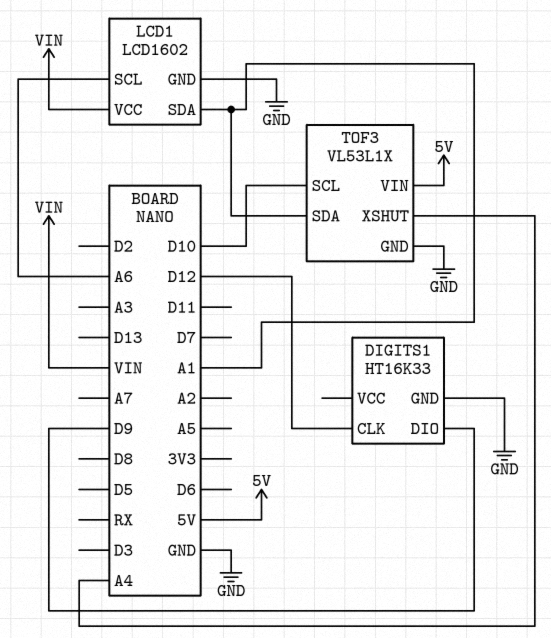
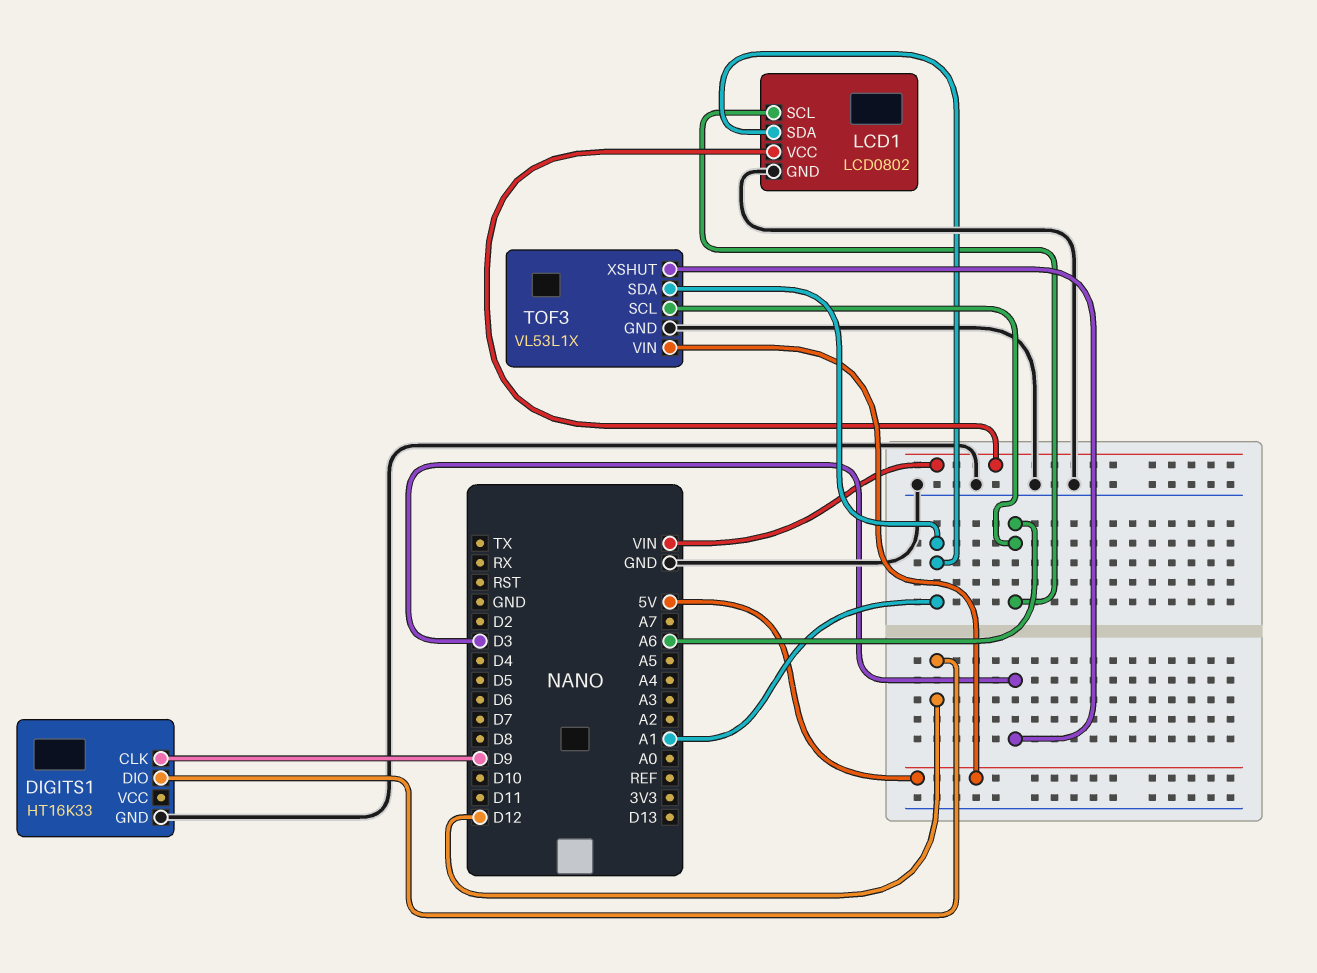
DIGITS1 pin CLK: D12 -> D9
DIGITS1 pin DIO: D9 -> D12
LCD1: LCD1602 -> LCD0802
TOF3 pin SCL: D10 -> A6
TOF3 pin XSHUT: A4 -> D3

